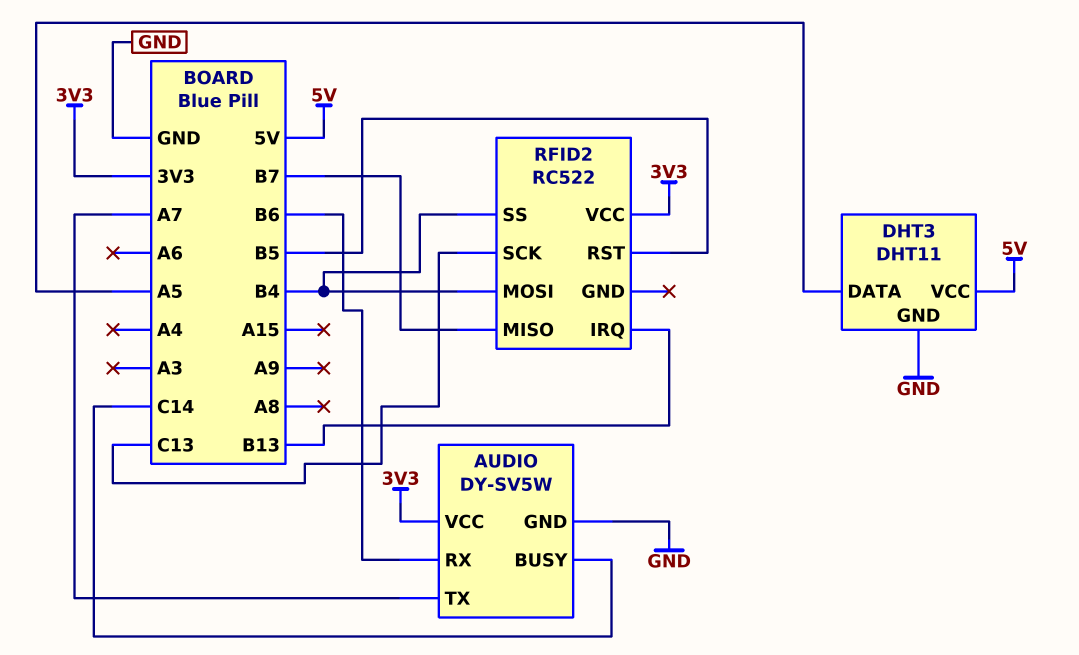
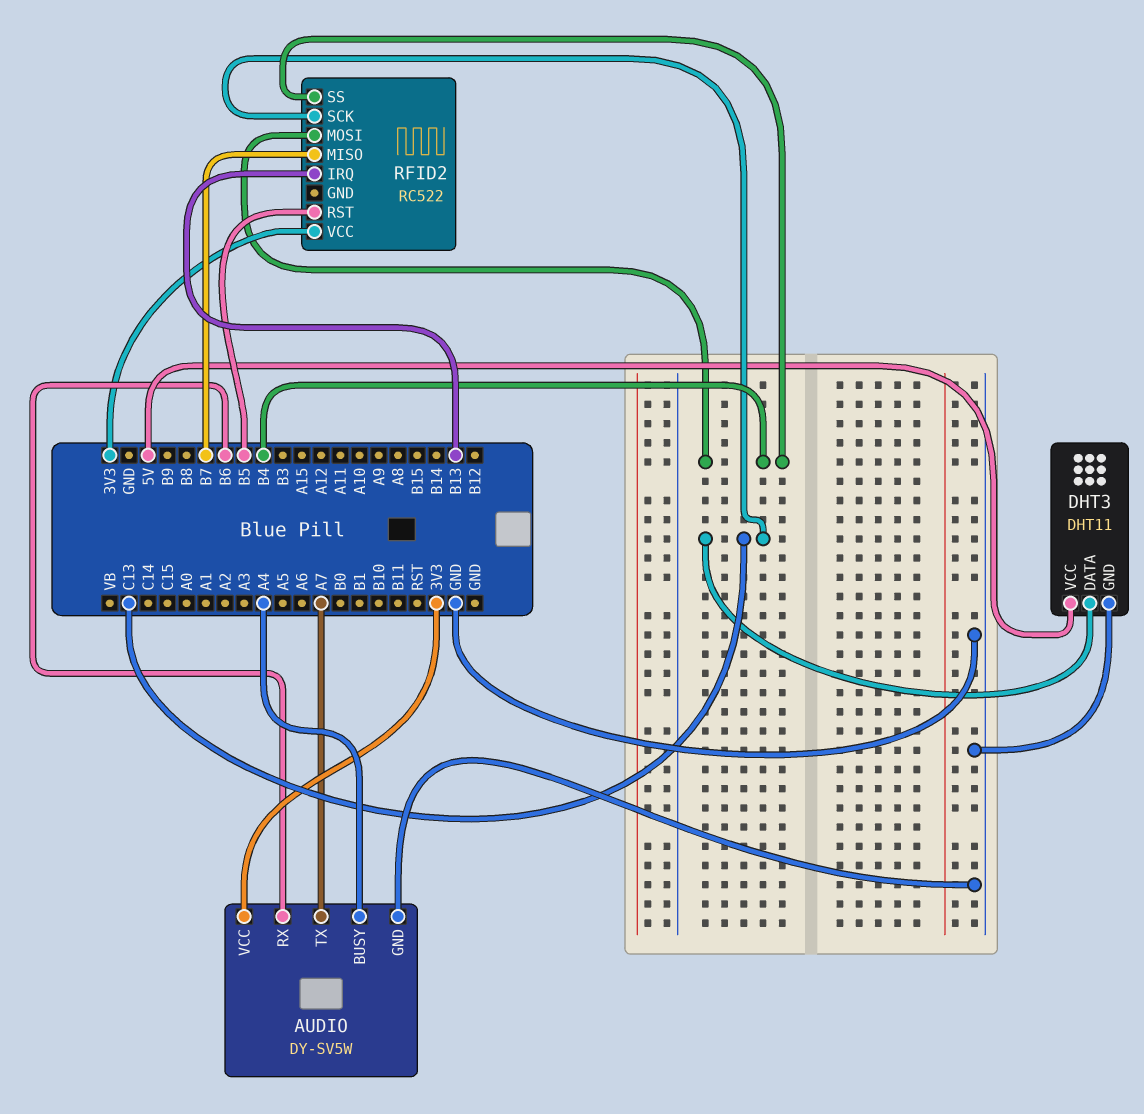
AUDIO pin BUSY: C14 -> A4
DHT3 pin DATA: A5 -> C13

